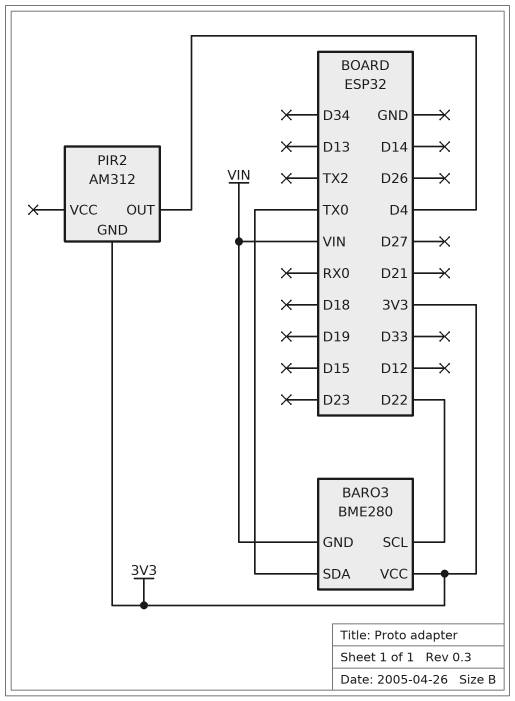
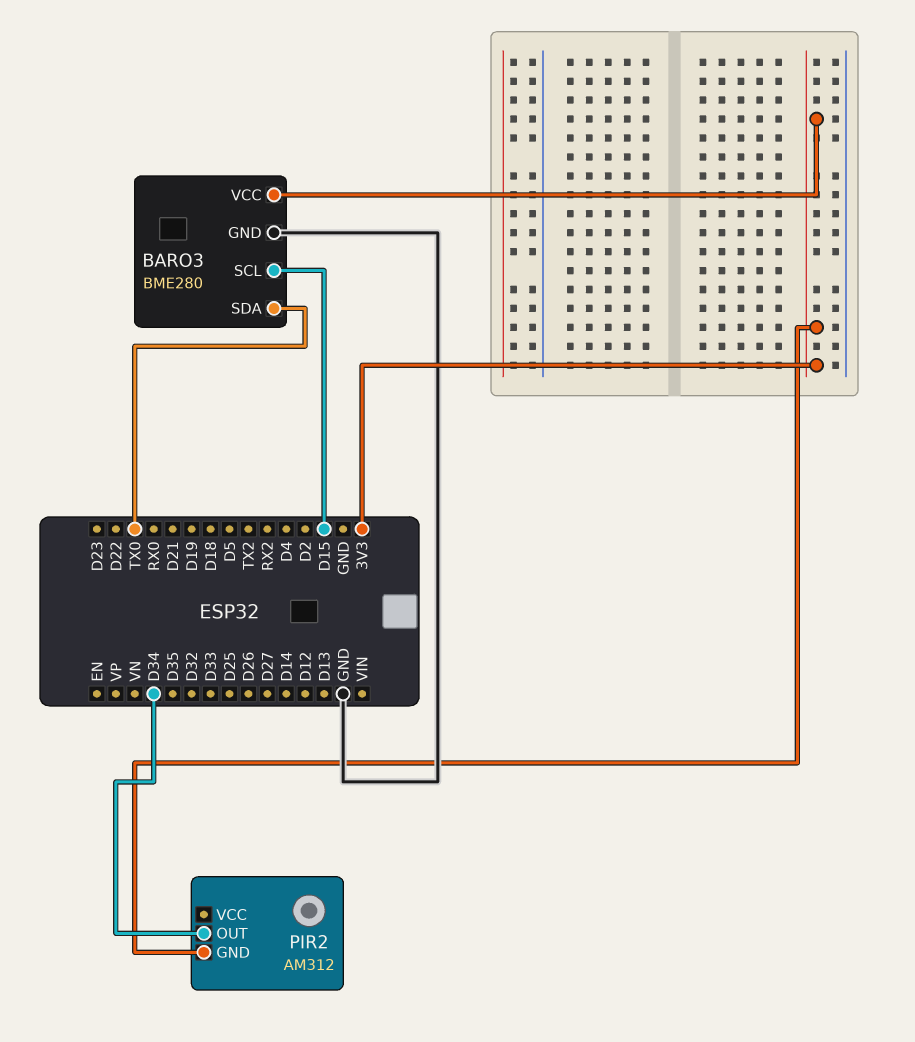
BARO3 pin GND: VIN -> GND
BARO3 pin SCL: D22 -> D15
PIR2 pin OUT: D4 -> D34

